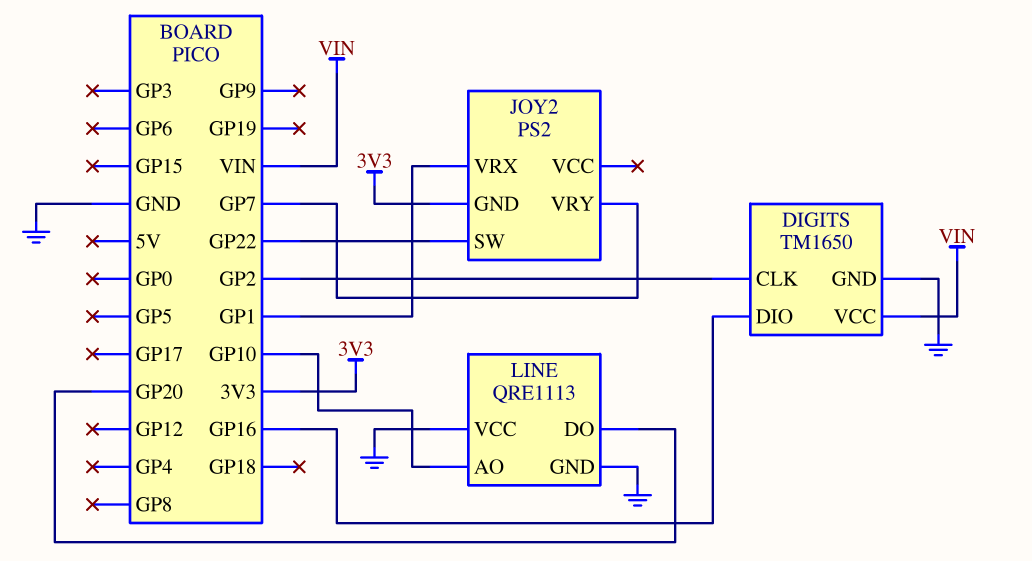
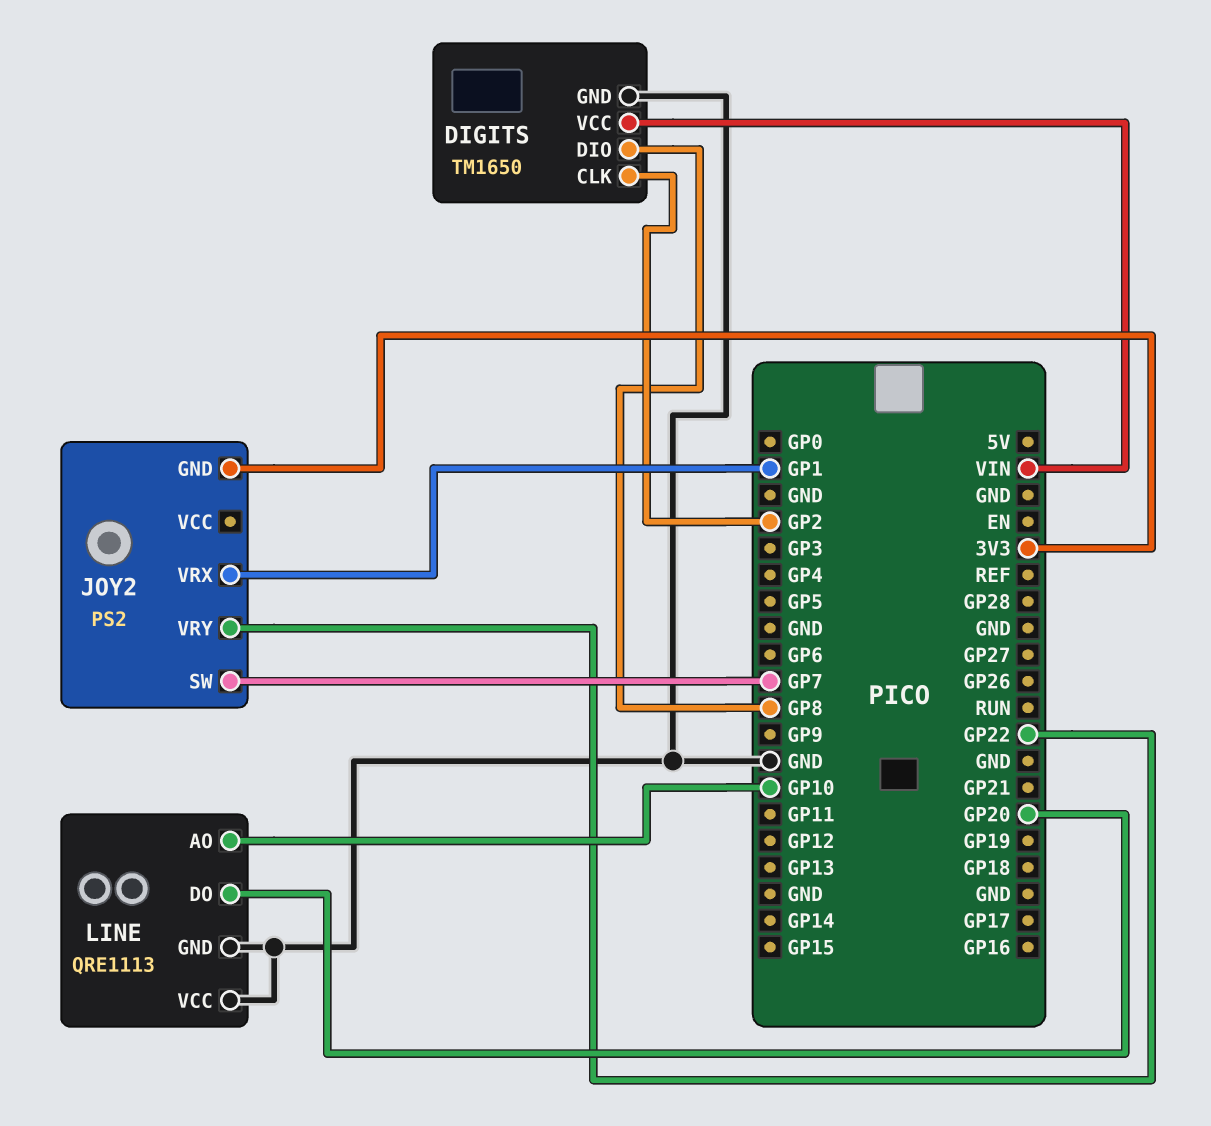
DIGITS pin DIO: GP16 -> GP8
JOY2 pin SW: GP22 -> GP7
JOY2 pin VRY: GP7 -> GP22

